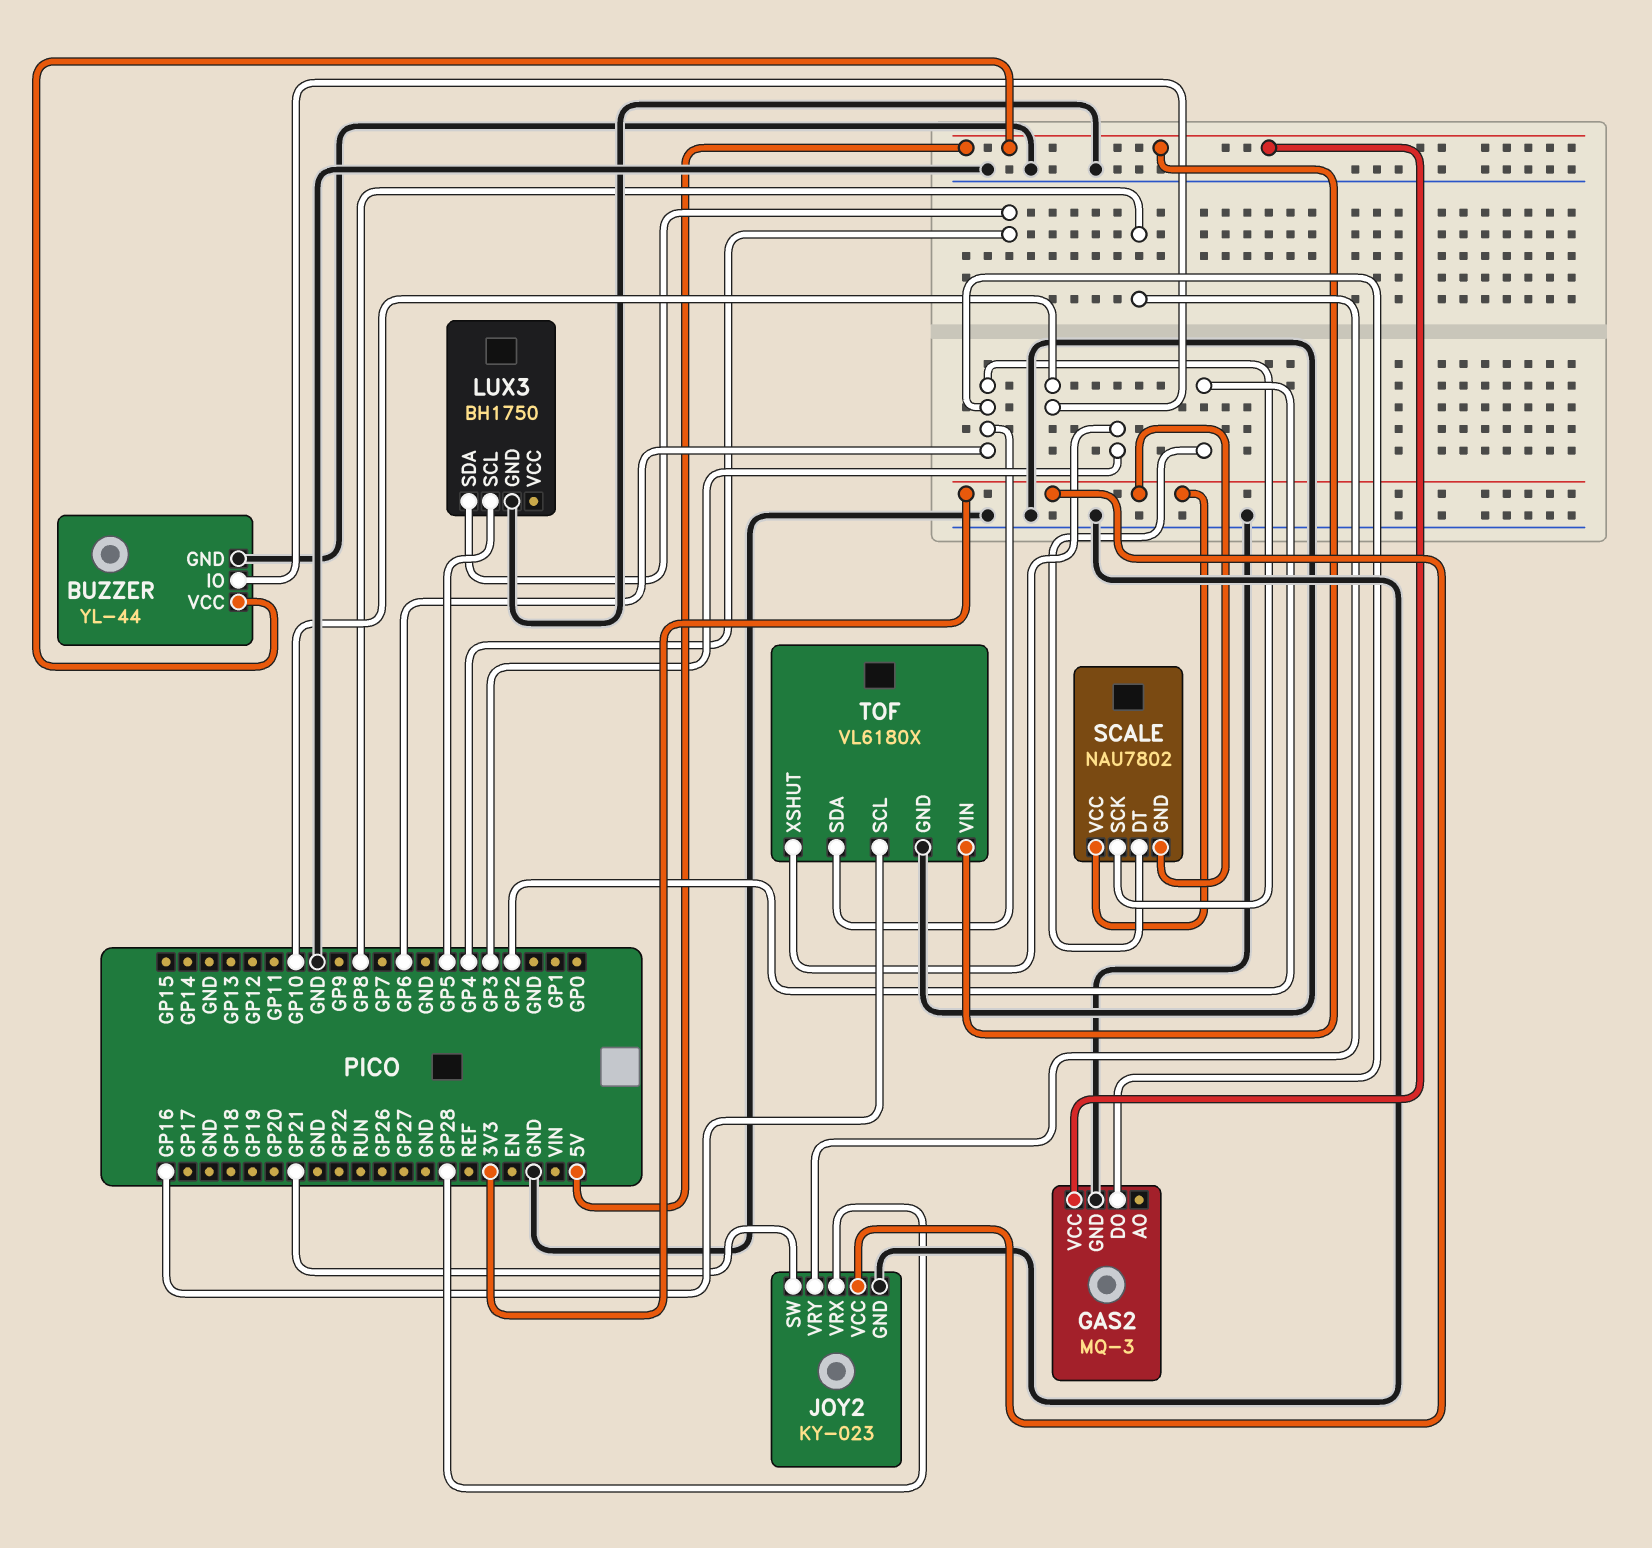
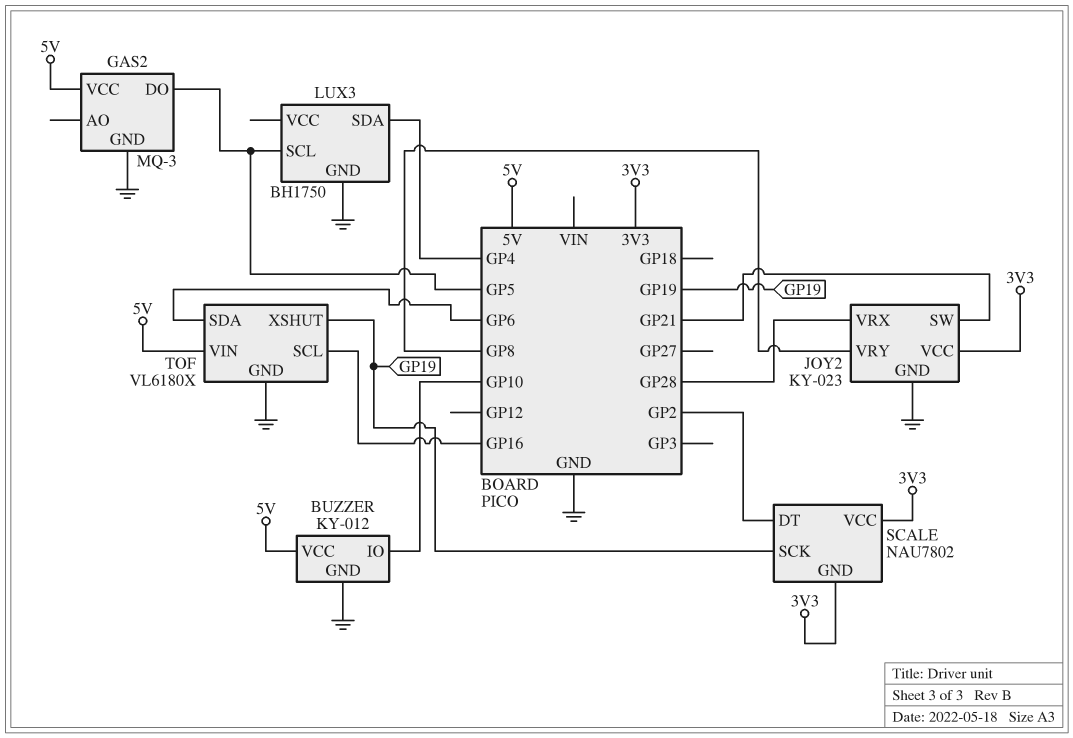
BUZZER: YL-44 -> KY-012
GAS2 pin DO: GP6 -> GP5
SCALE pin SCK: GP6 -> GP19
TOF pin XSHUT: GP3 -> GP19

